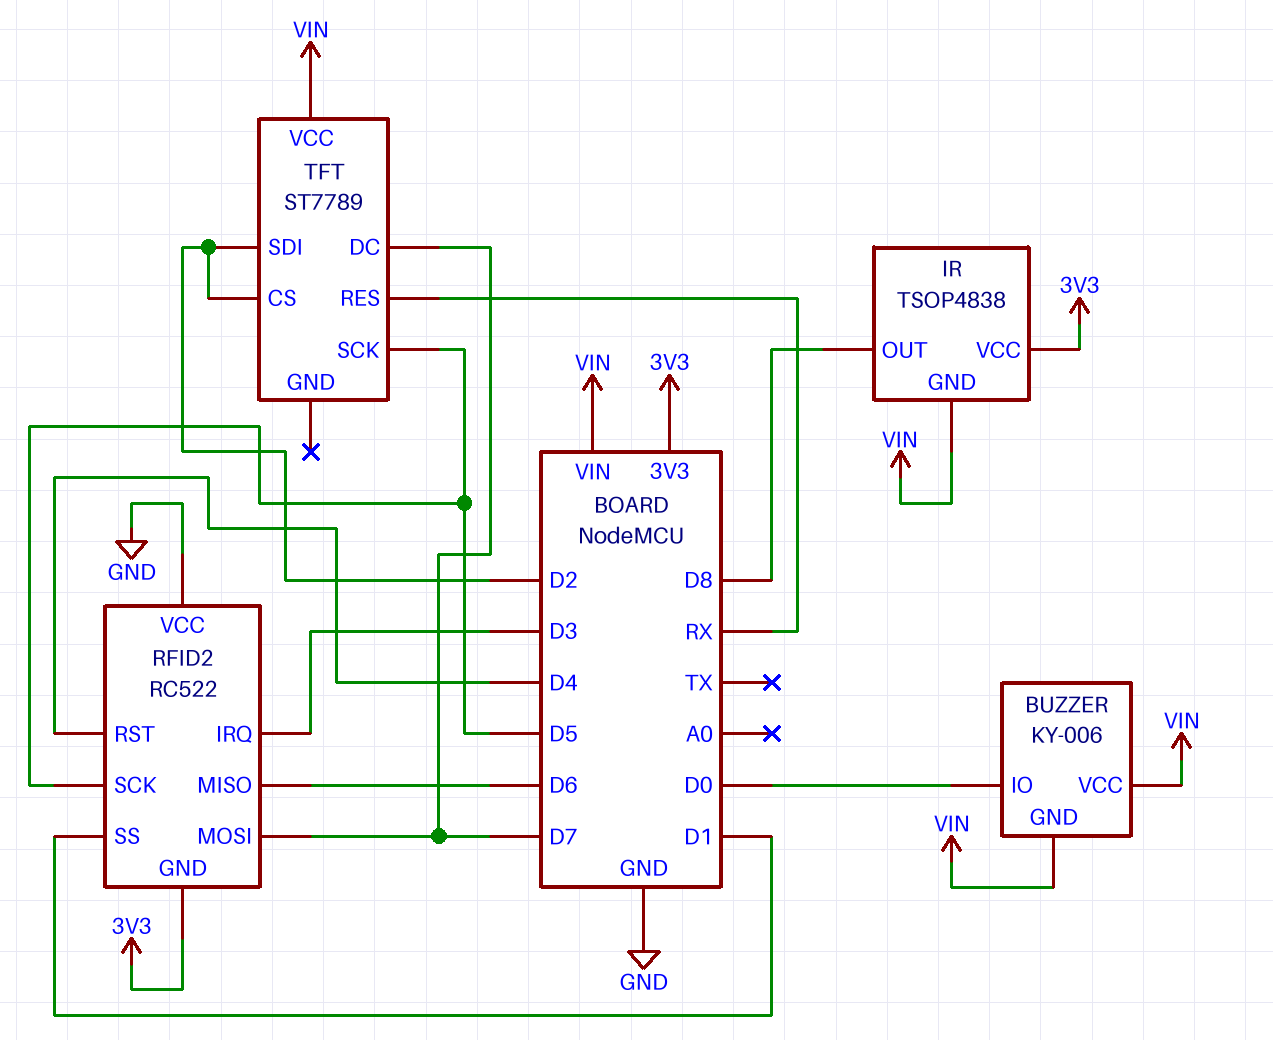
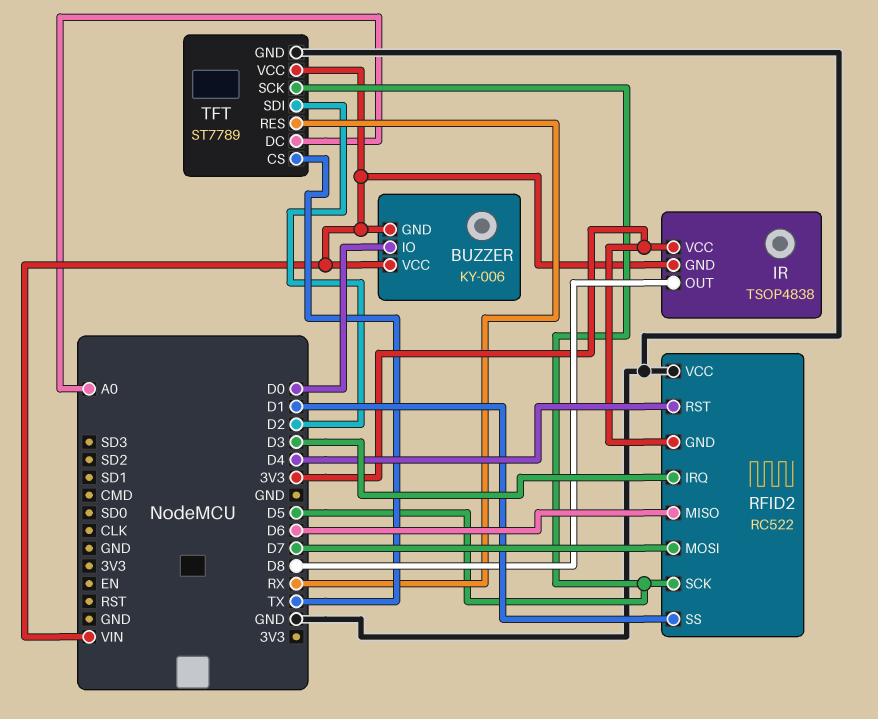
TFT pin CS: D2 -> TX
TFT pin DC: D7 -> A0
TFT pin GND: none -> GND

